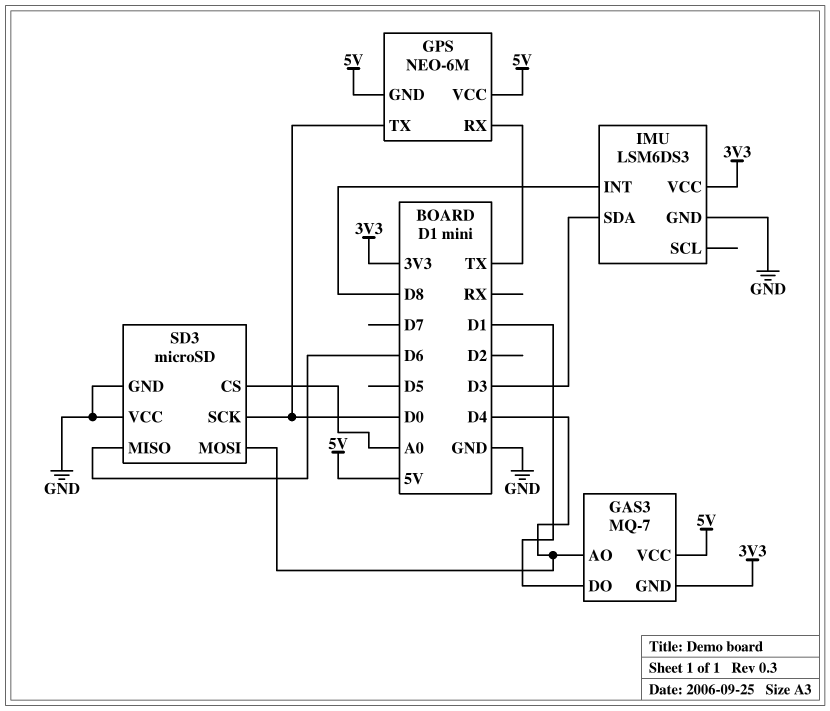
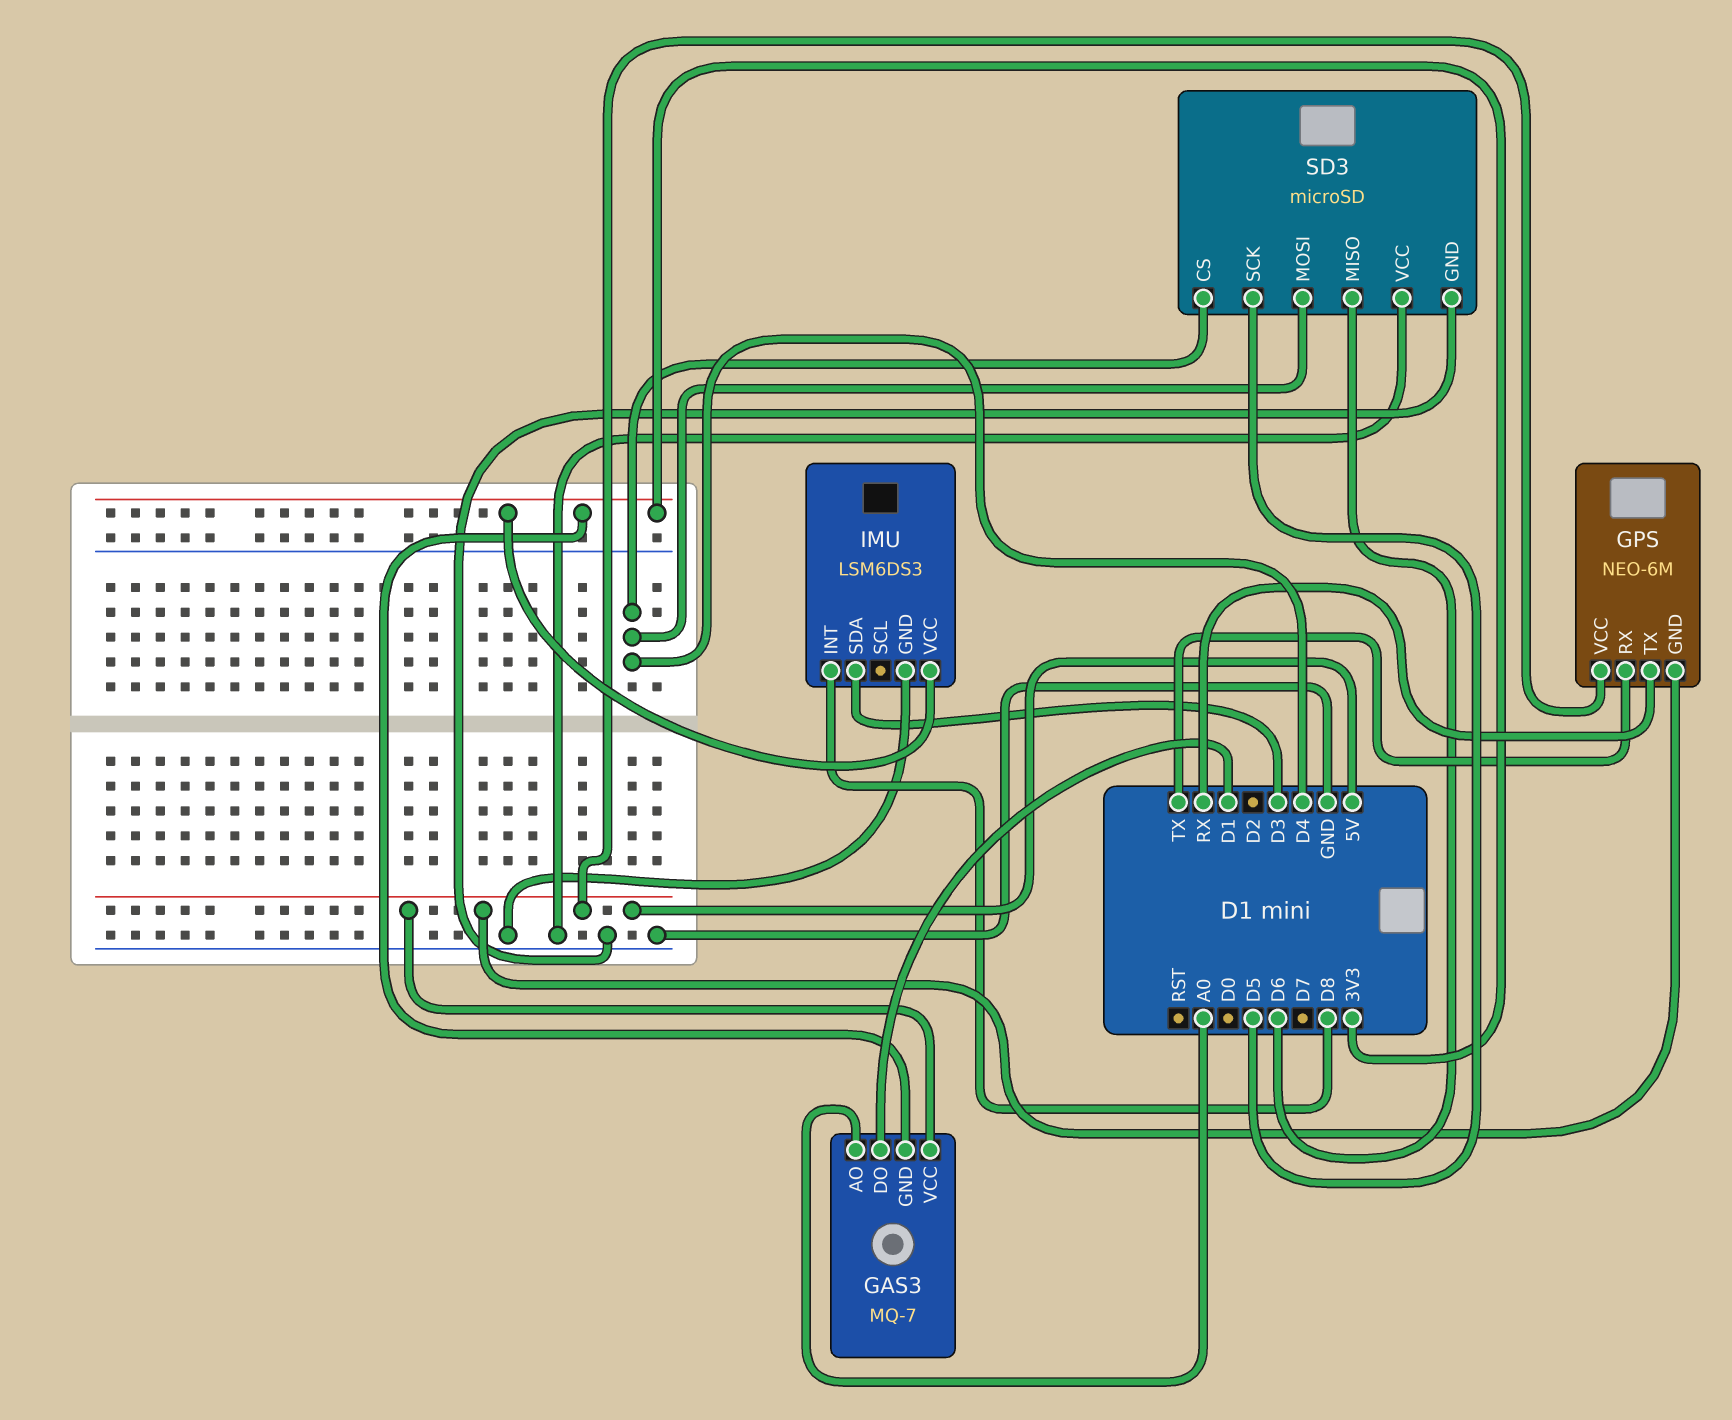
GAS3 pin AO: D4 -> A0
GPS pin TX: D0 -> RX
SD3 pin CS: A0 -> D4
SD3 pin SCK: D0 -> D5

